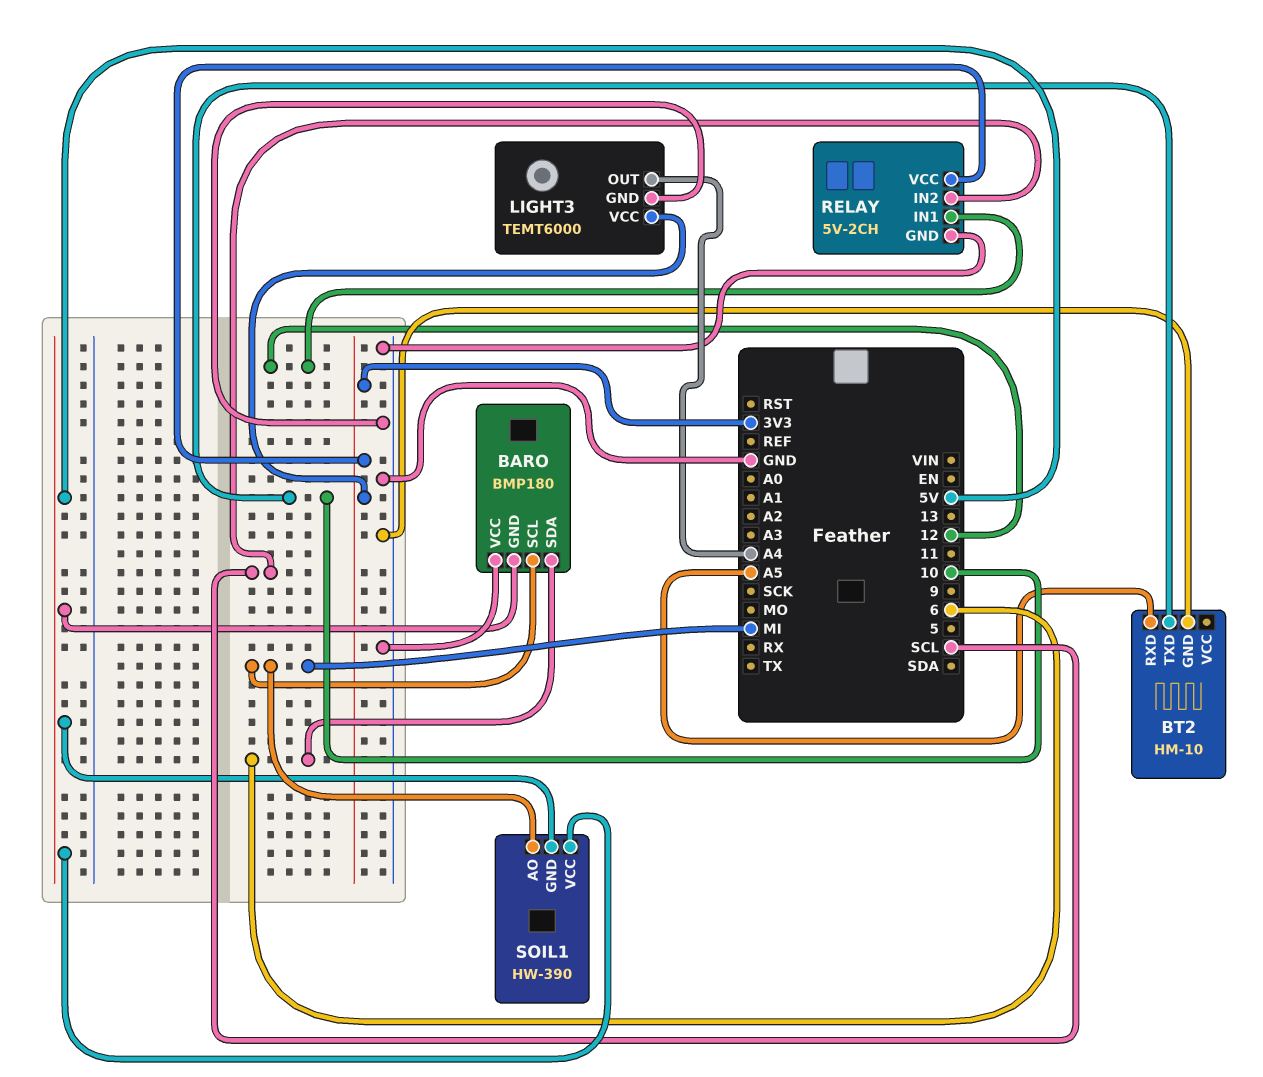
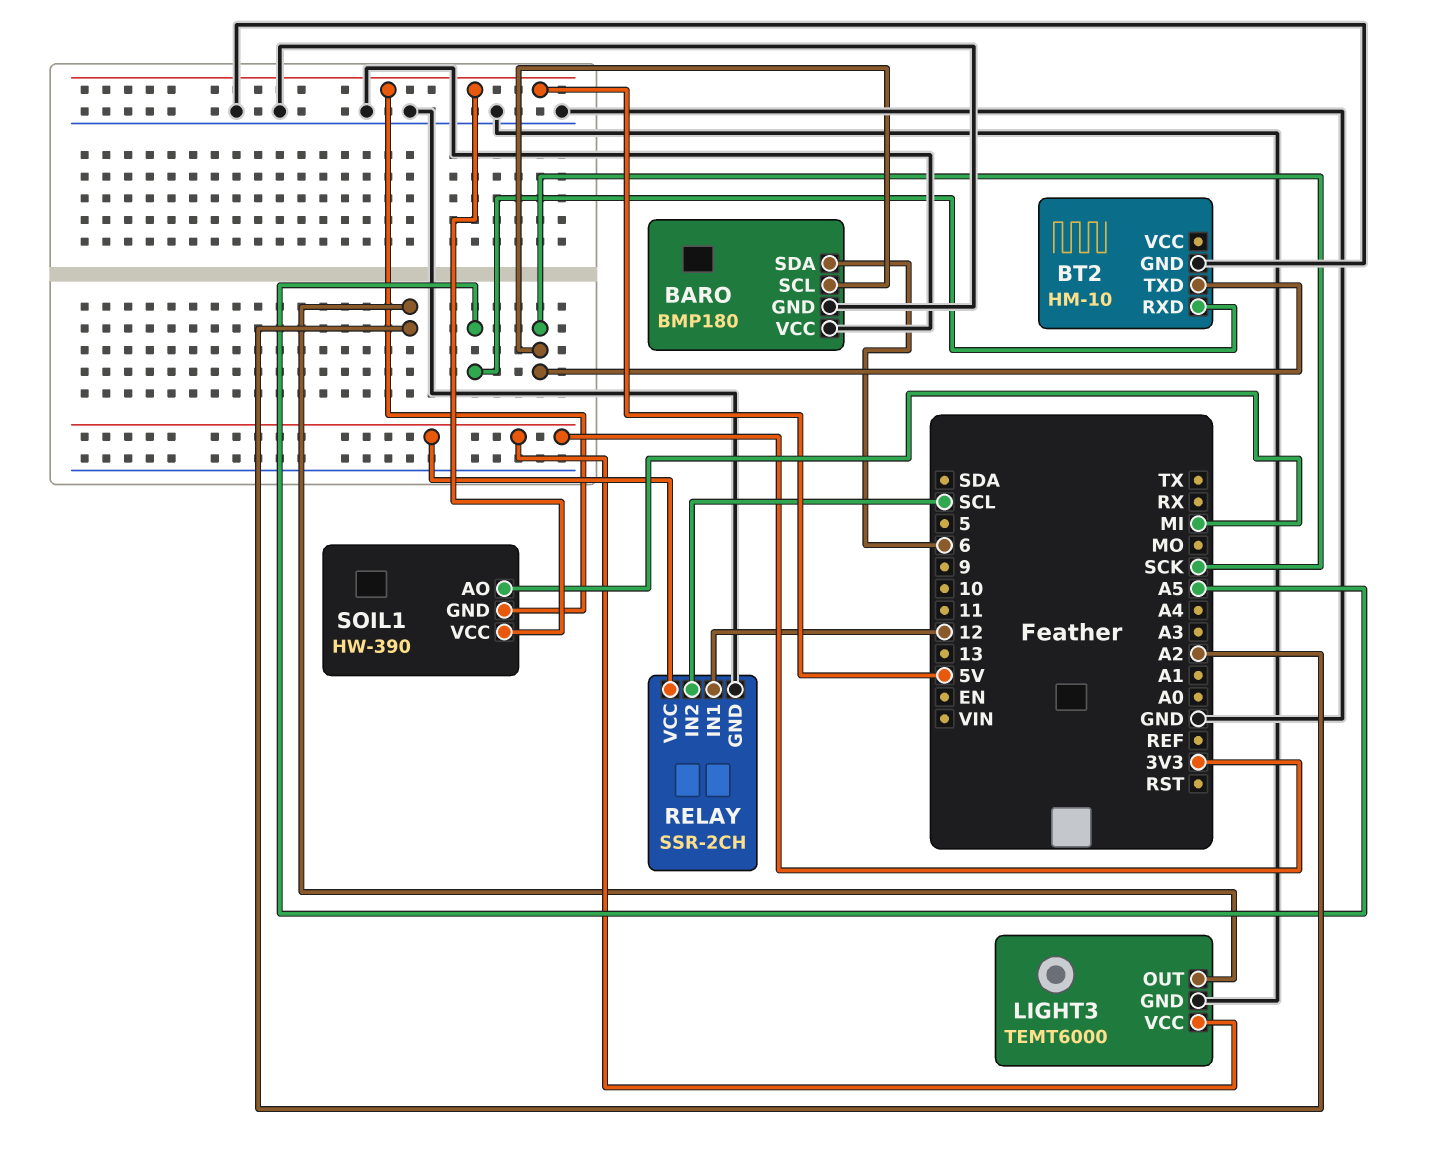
BARO pin GND: 5V -> GND
BARO pin SCL: MI -> SCK
BT2 pin TXD: 10 -> SCK
LIGHT3 pin OUT: A4 -> A2
RELAY: 5V-2CH -> SSR-2CH

